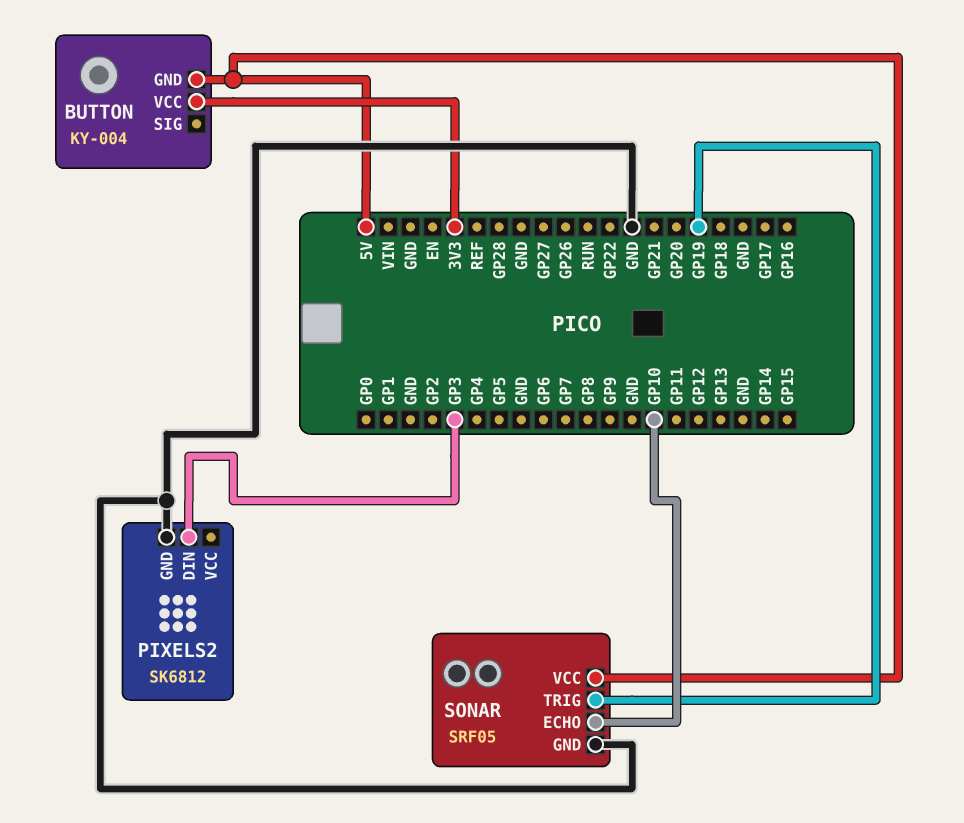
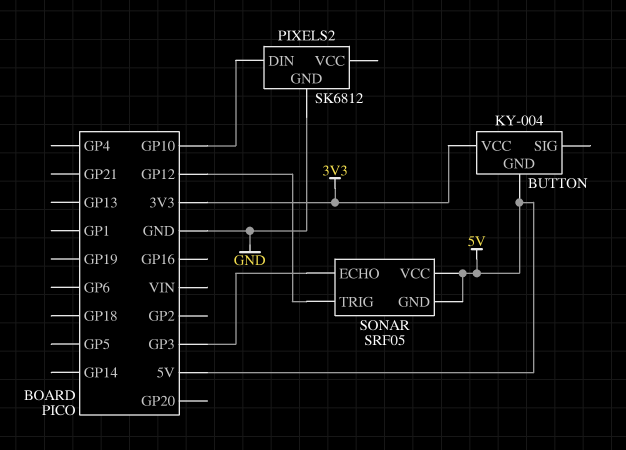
PIXELS2 pin DIN: GP3 -> GP10
SONAR pin ECHO: GP10 -> GP3
SONAR pin GND: GND -> 5V
SONAR pin TRIG: GP19 -> GP12

